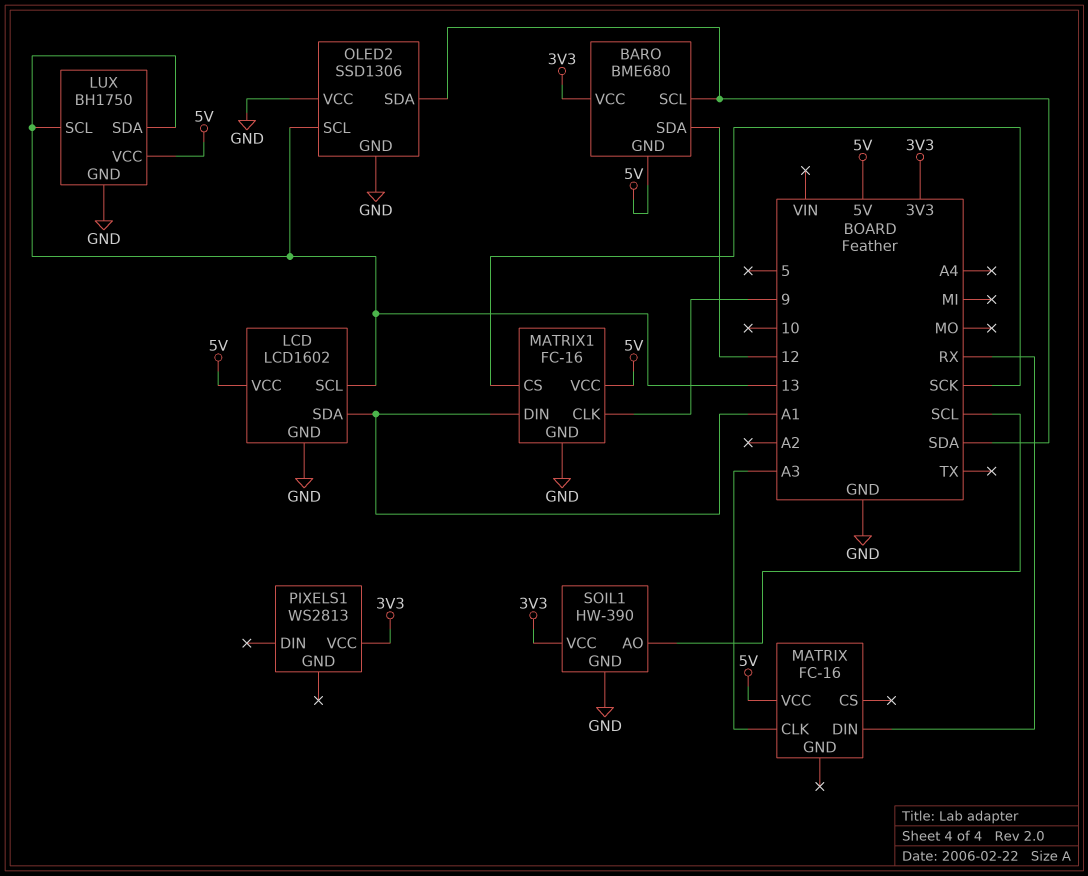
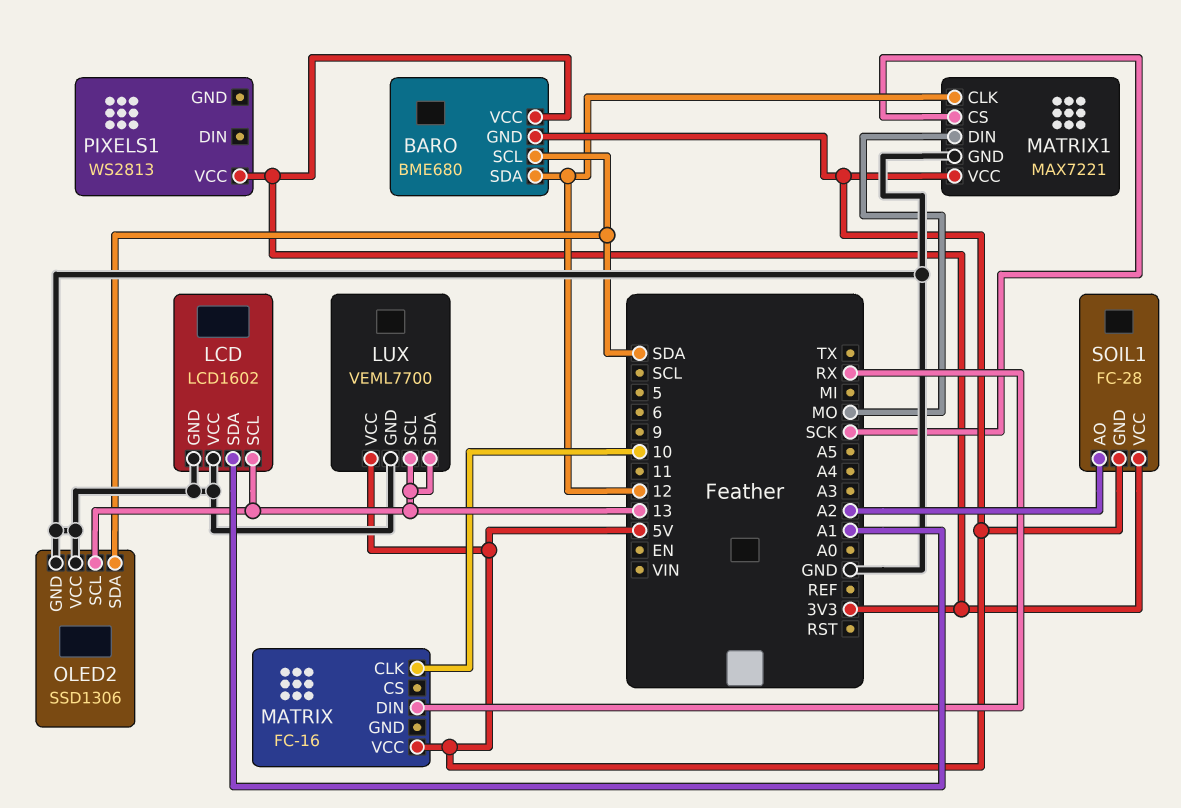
LCD pin VCC: 5V -> GND
LUX: BH1750 -> VEML7700
MATRIX pin CLK: A3 -> 10
MATRIX1: FC-16 -> MAX7221
MATRIX1 pin CLK: 9 -> 12
MATRIX1 pin DIN: A1 -> MO
SOIL1: HW-390 -> FC-28
SOIL1 pin AO: SCL -> A2
SOIL1 pin GND: GND -> 5V

